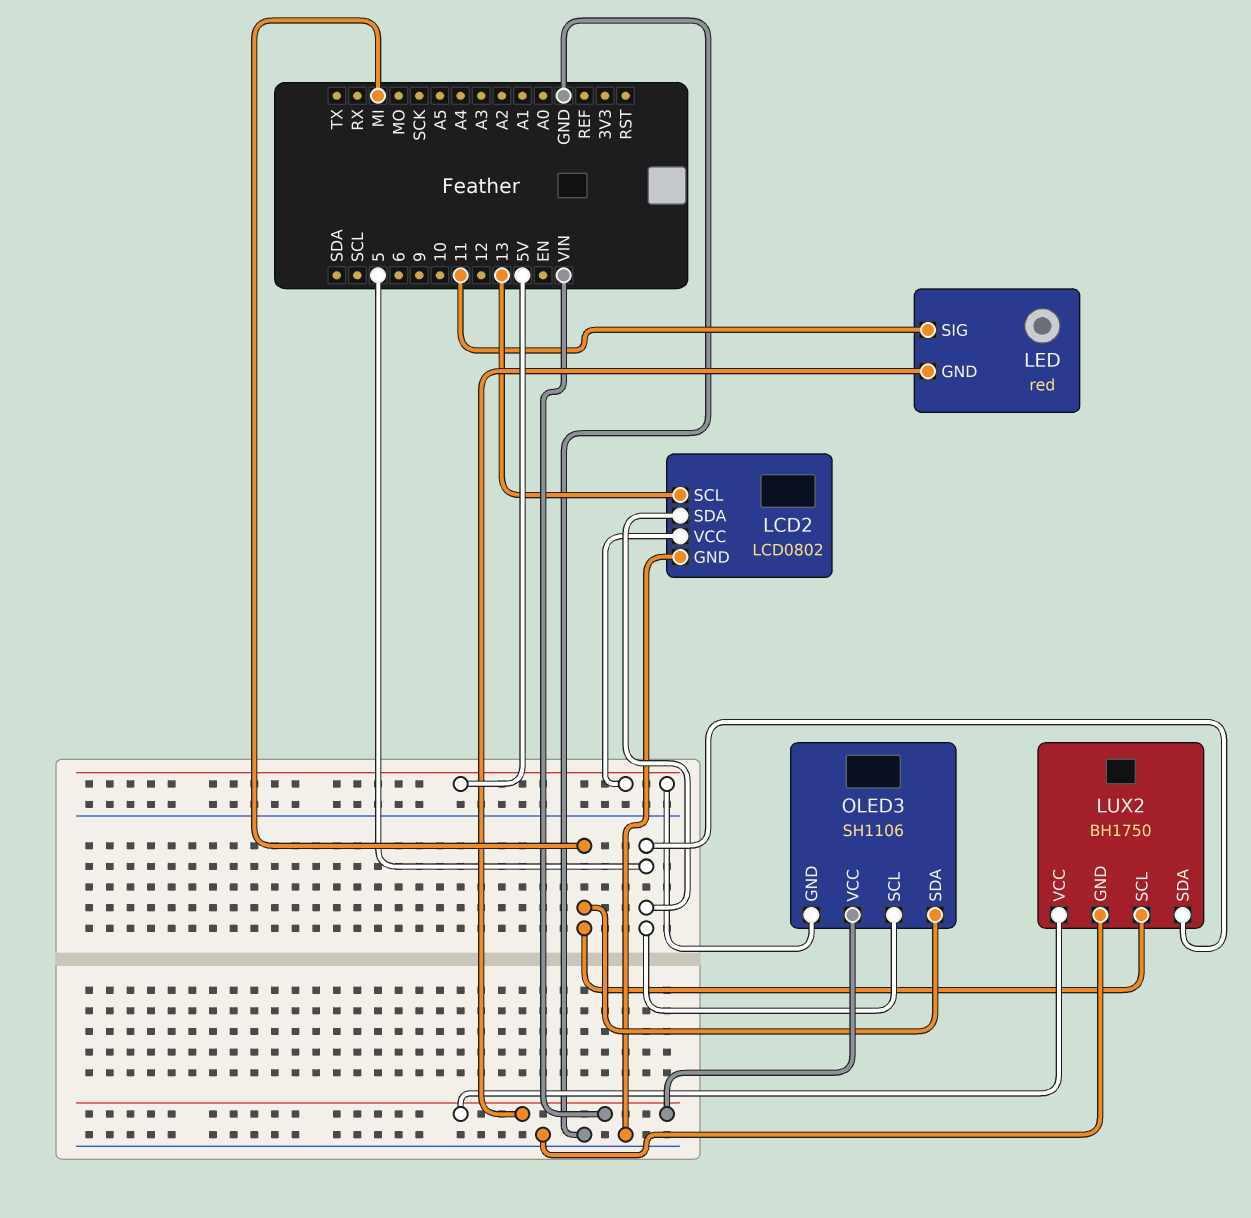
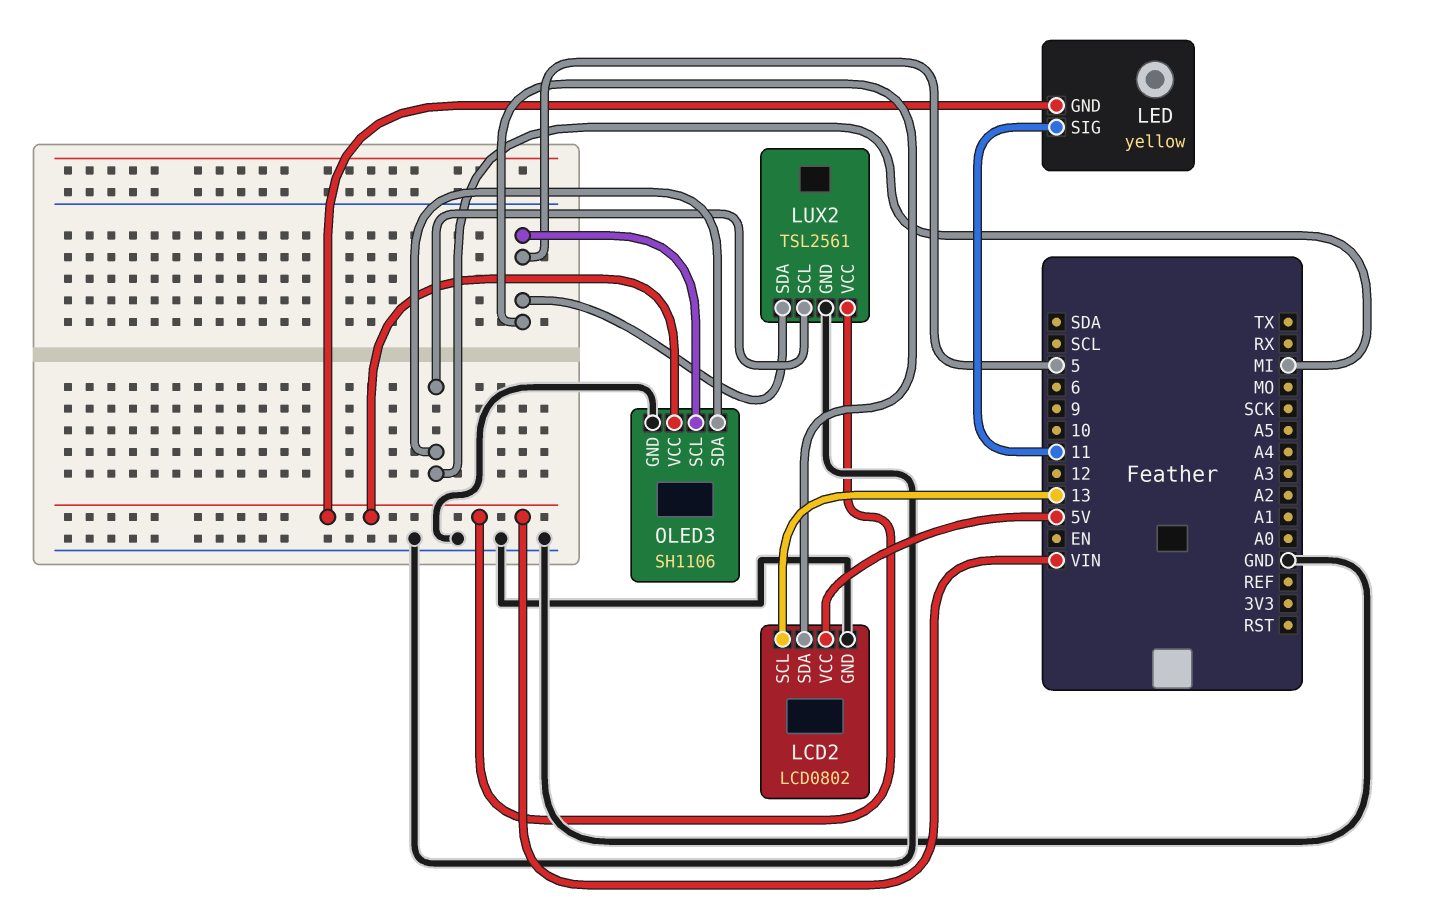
LED: red -> yellow
LUX2: BH1750 -> TSL2561
OLED3 pin GND: 5V -> GND

